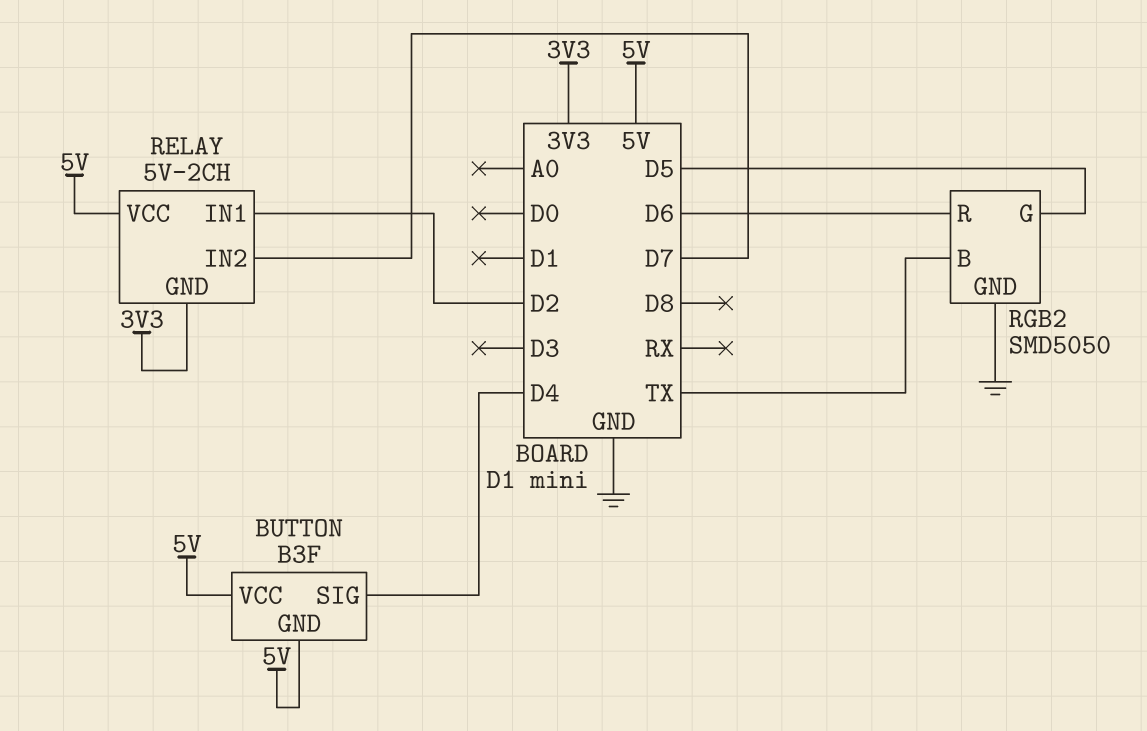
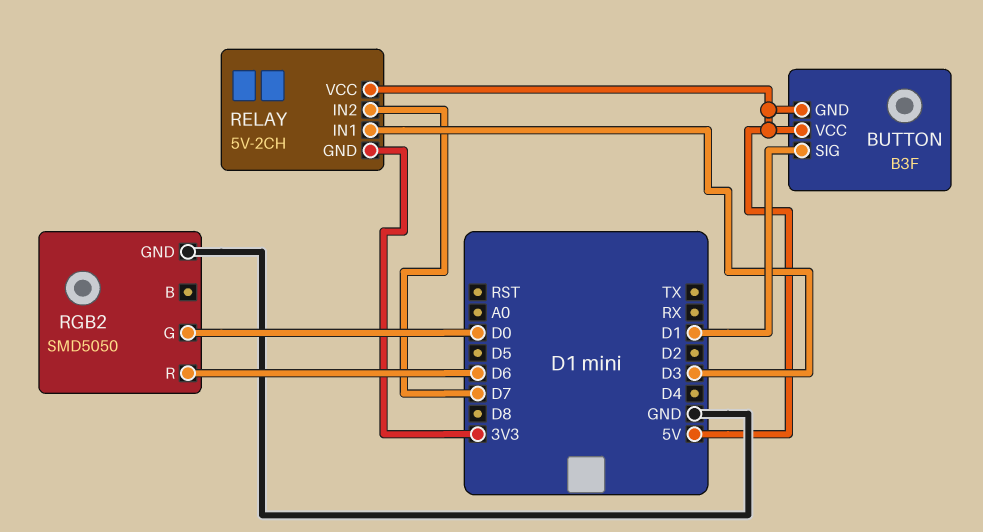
BUTTON pin SIG: D4 -> D1
RELAY pin IN1: D2 -> D3
RGB2 pin B: TX -> none
RGB2 pin G: D5 -> D0

